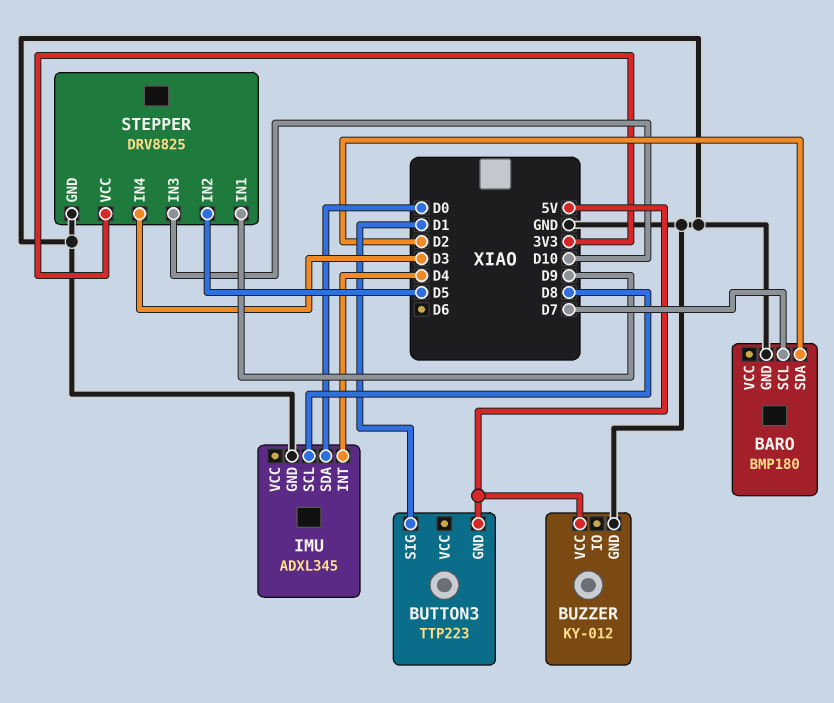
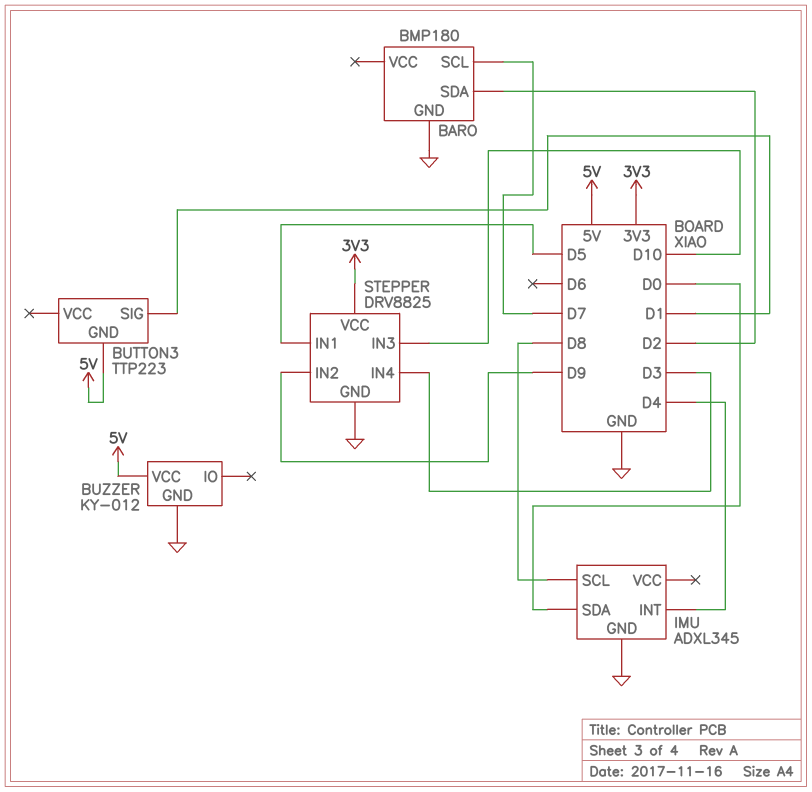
STEPPER pin IN1: D9 -> D5
STEPPER pin IN2: D5 -> D9

